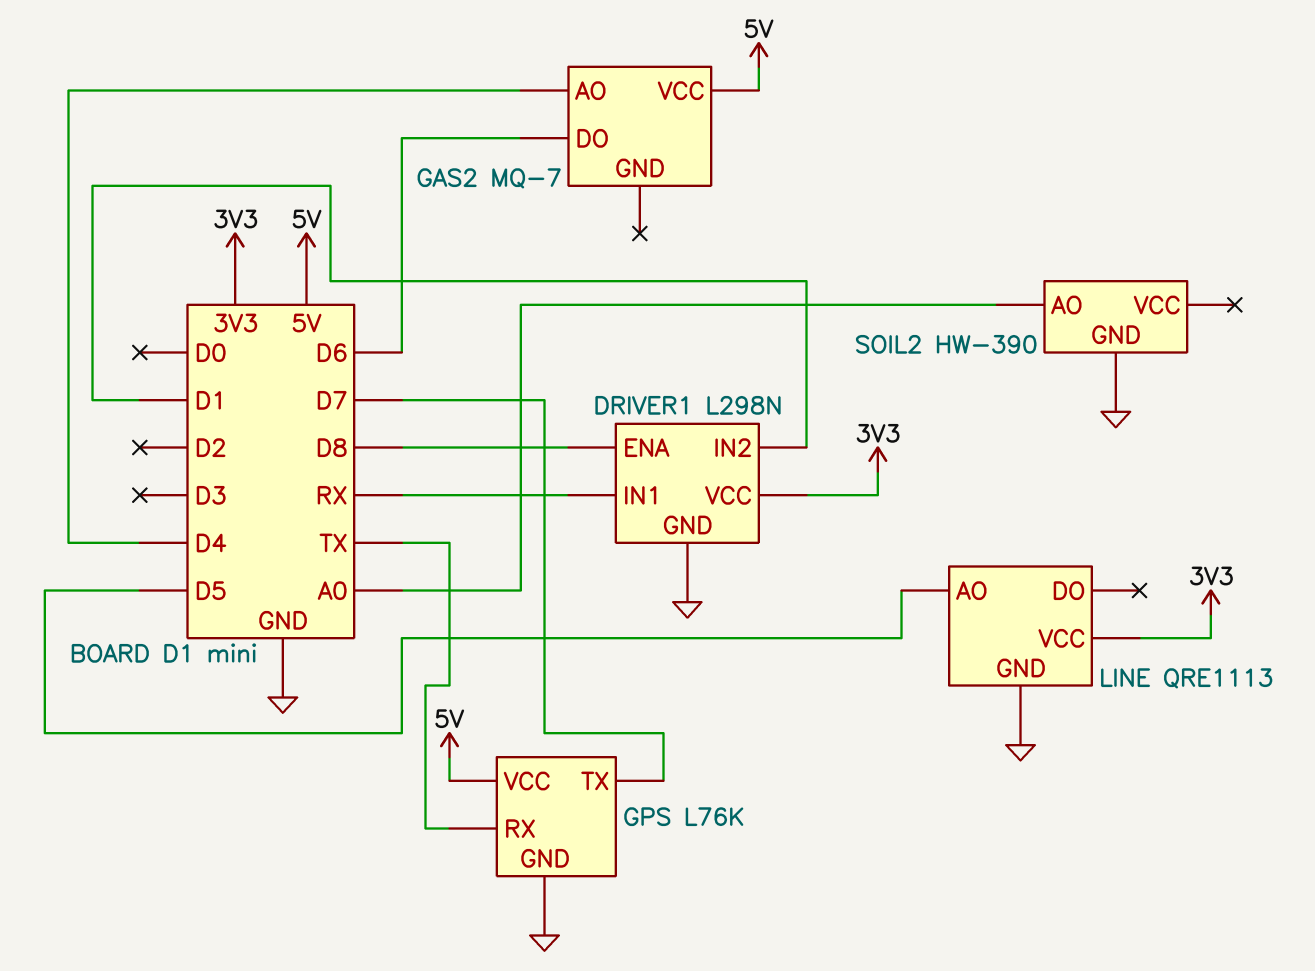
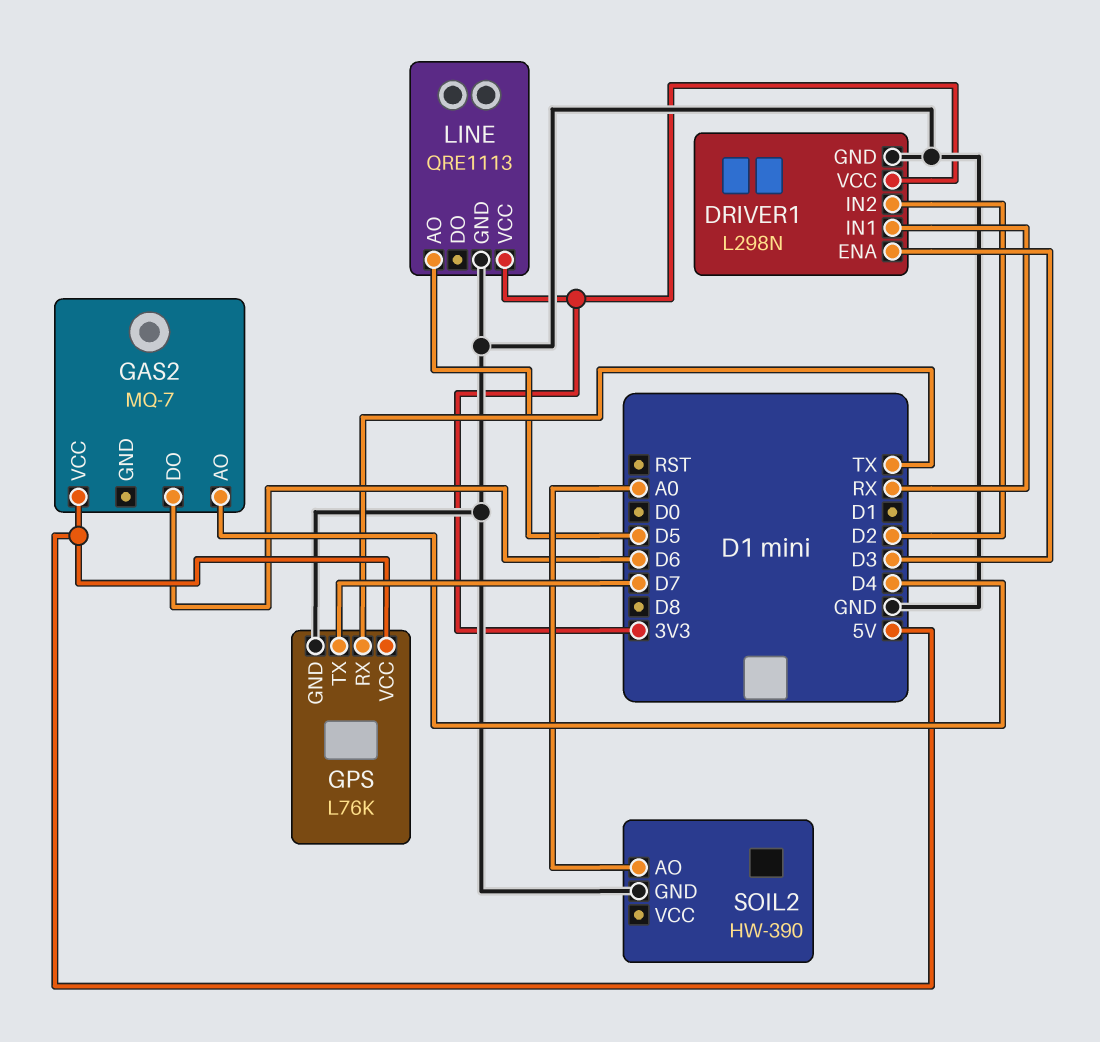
DRIVER1 pin ENA: D8 -> D3
DRIVER1 pin IN2: D1 -> D2

